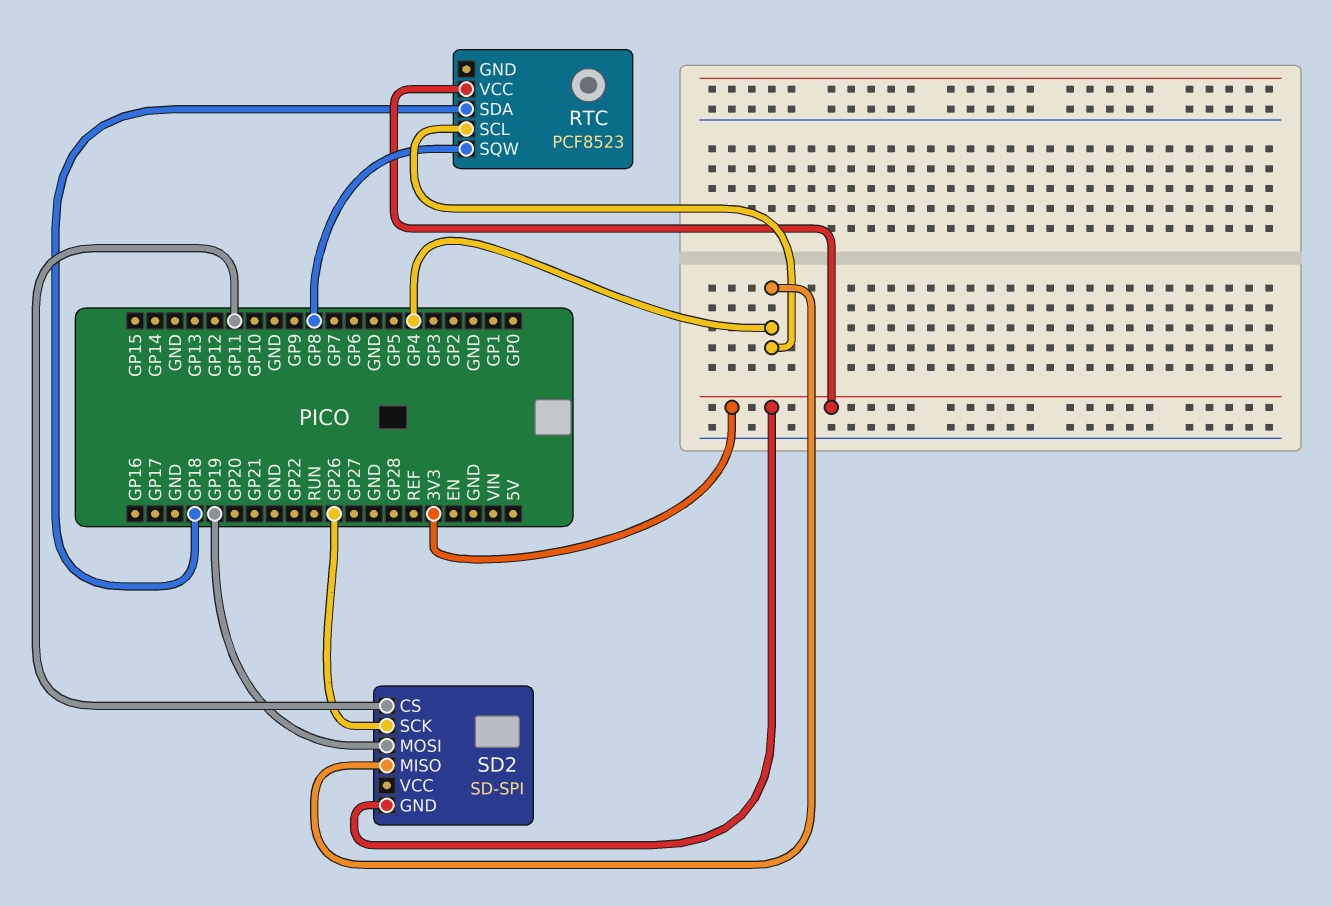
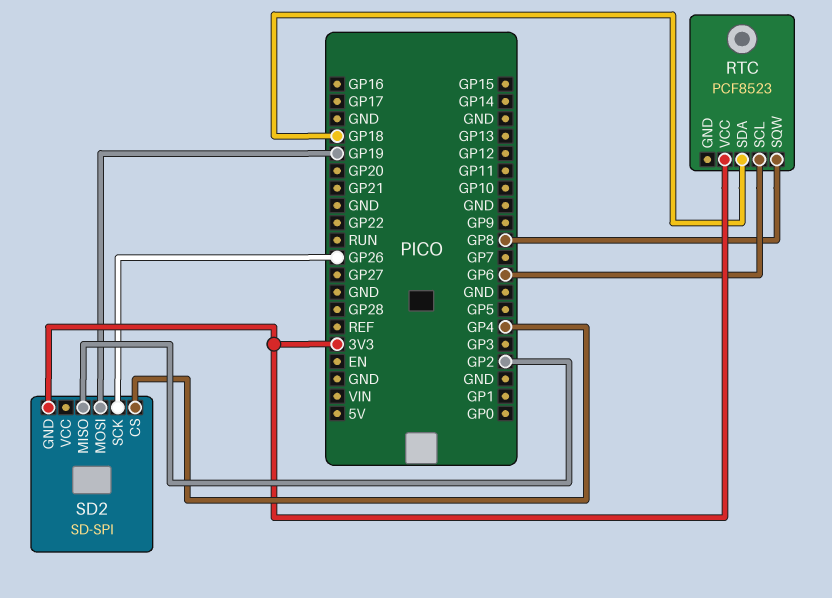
RTC pin SCL: GP4 -> GP6
SD2 pin CS: GP11 -> GP4
SD2 pin MISO: GP4 -> GP2

